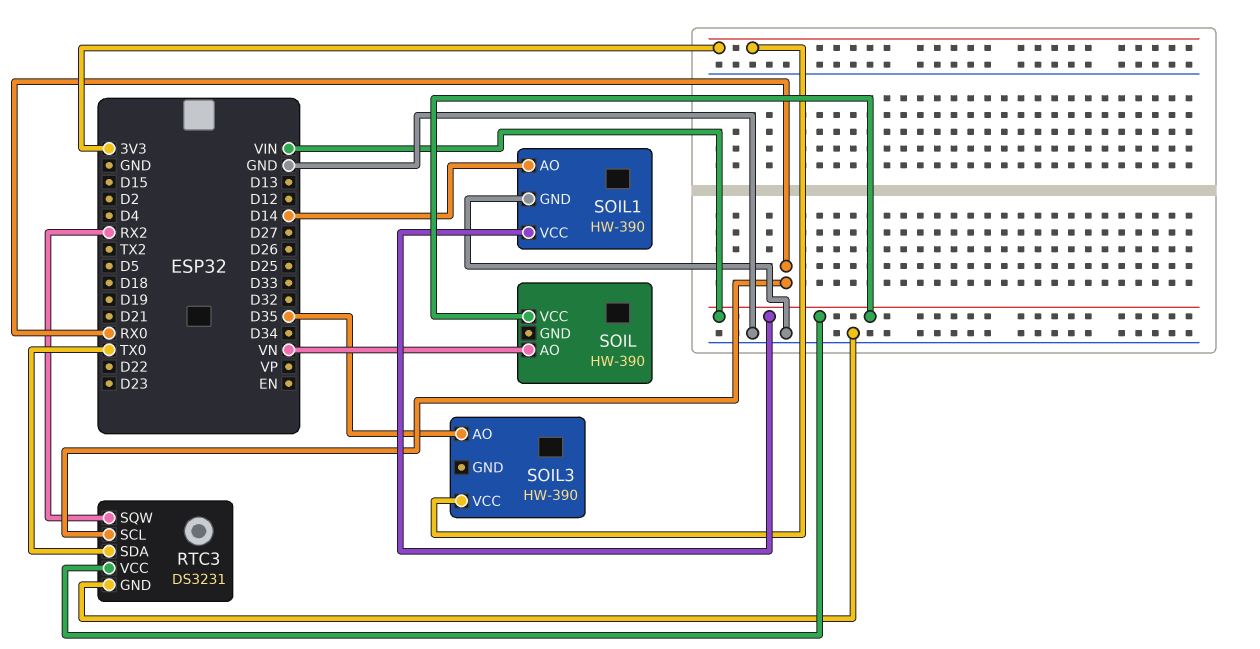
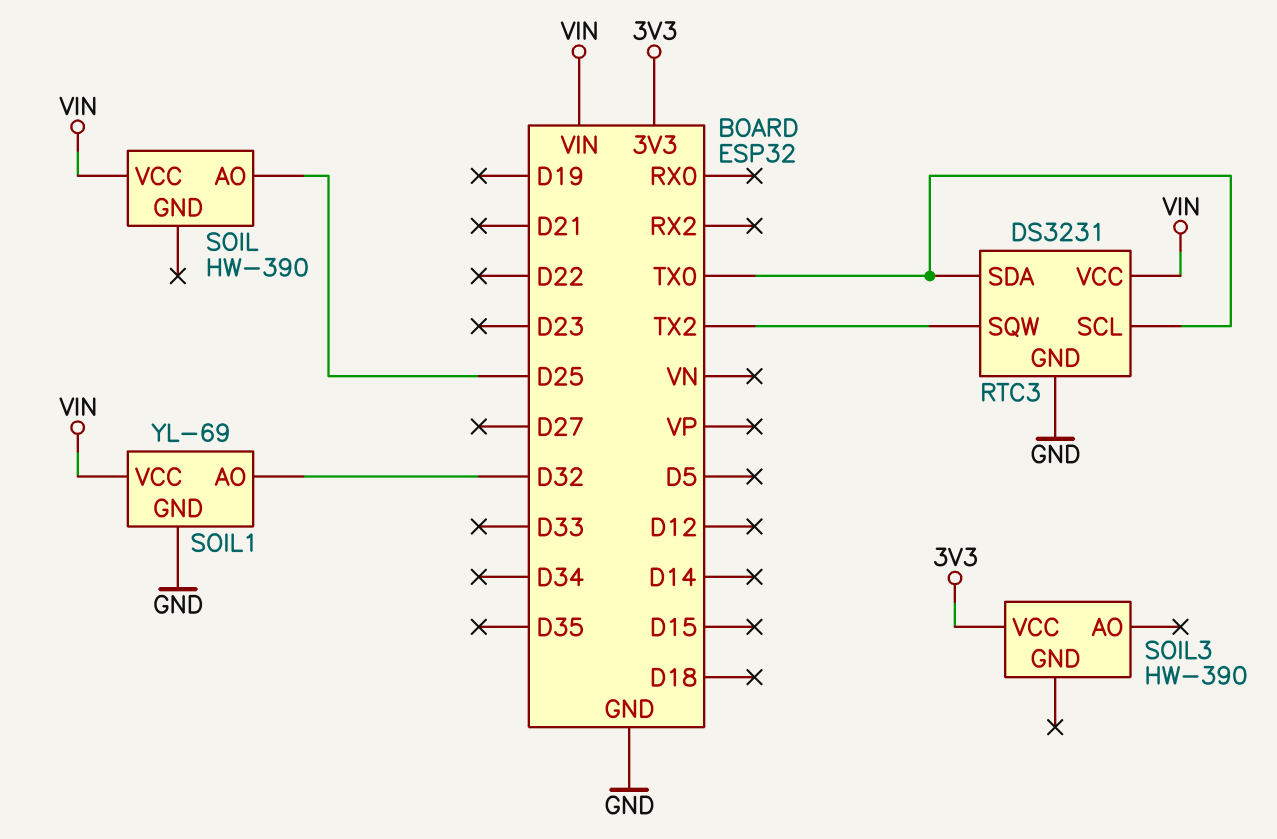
RTC3 pin SCL: RX0 -> TX0
RTC3 pin SQW: RX2 -> TX2
SOIL pin AO: VN -> D25
SOIL1: HW-390 -> YL-69
SOIL1 pin AO: D14 -> D32
SOIL3 pin AO: D35 -> none

